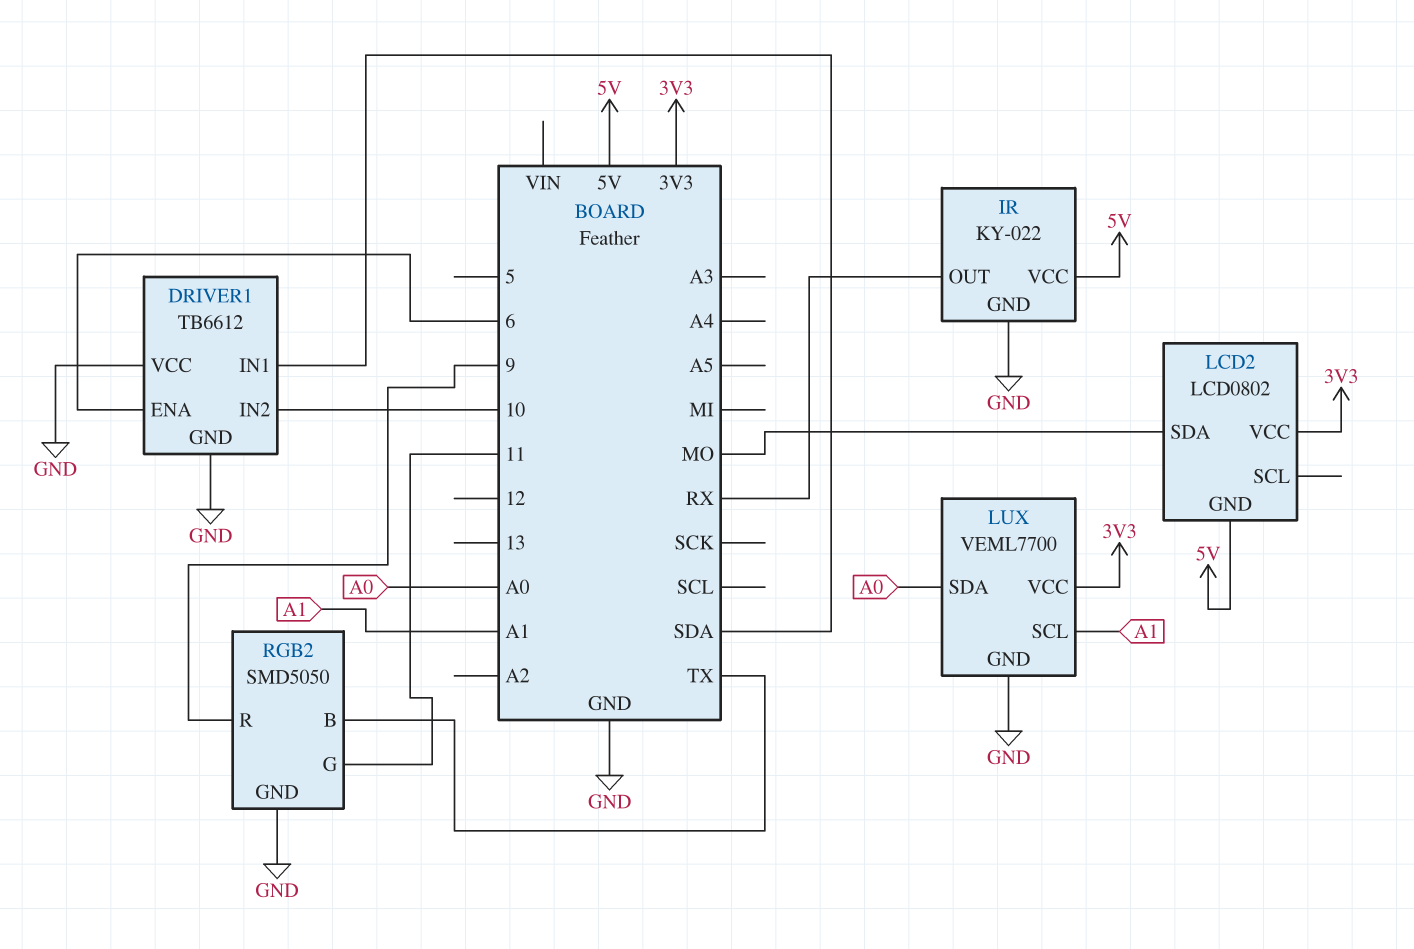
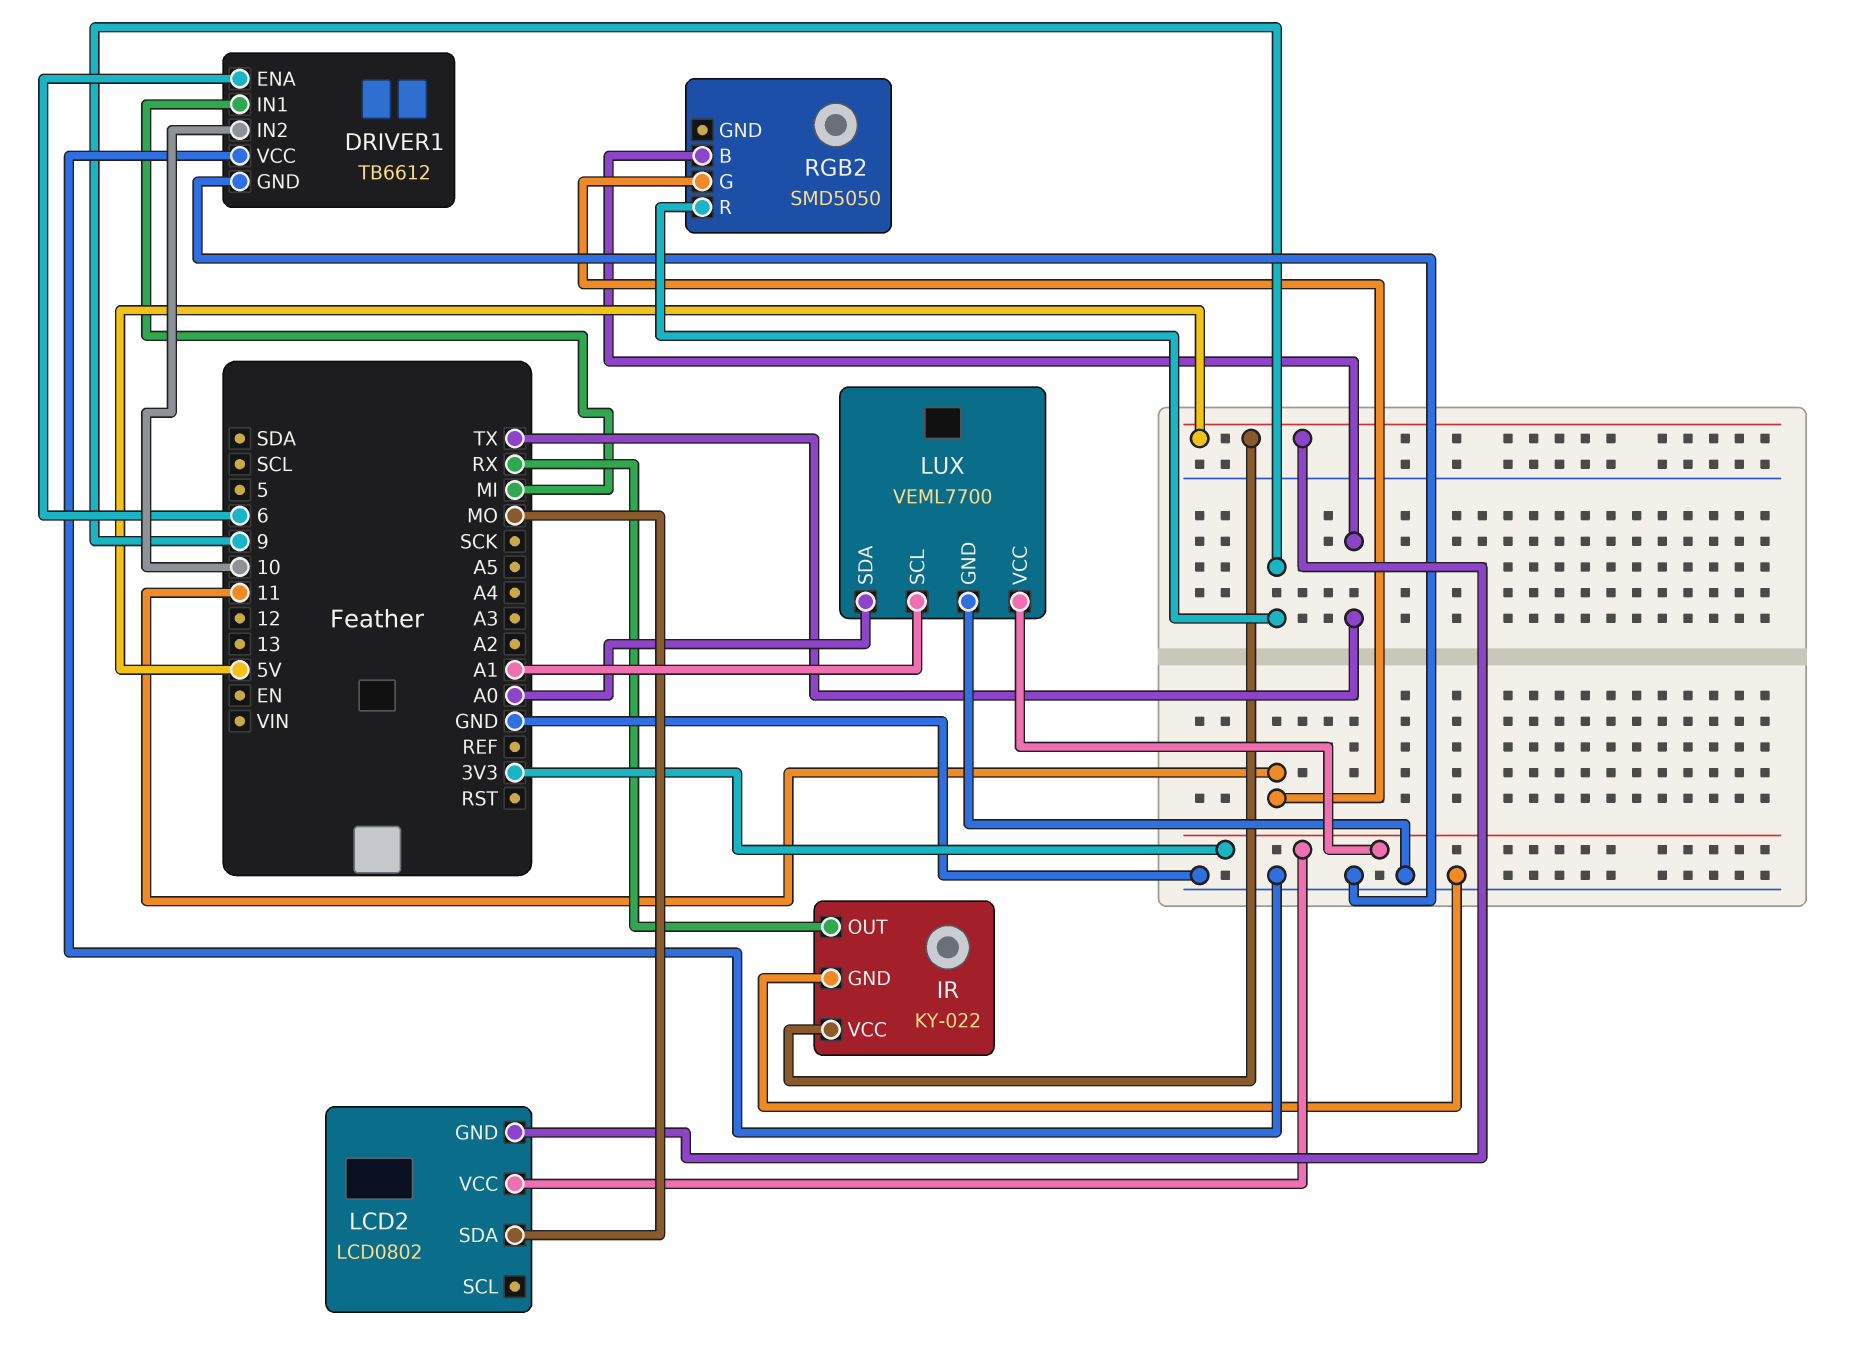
DRIVER1 pin IN1: SDA -> MI
RGB2 pin GND: GND -> none

